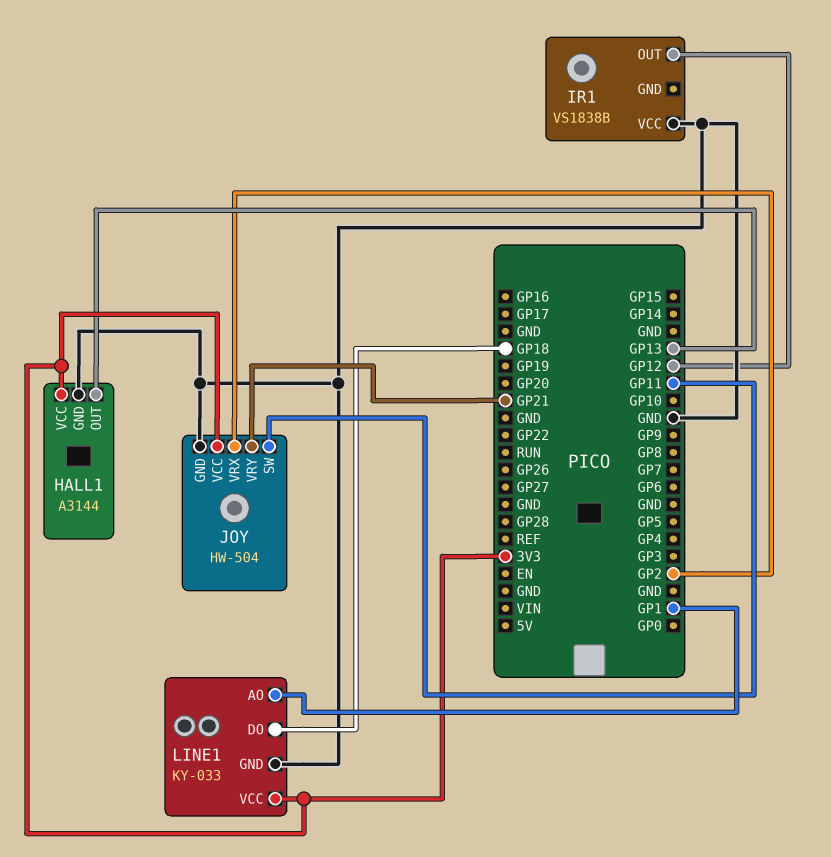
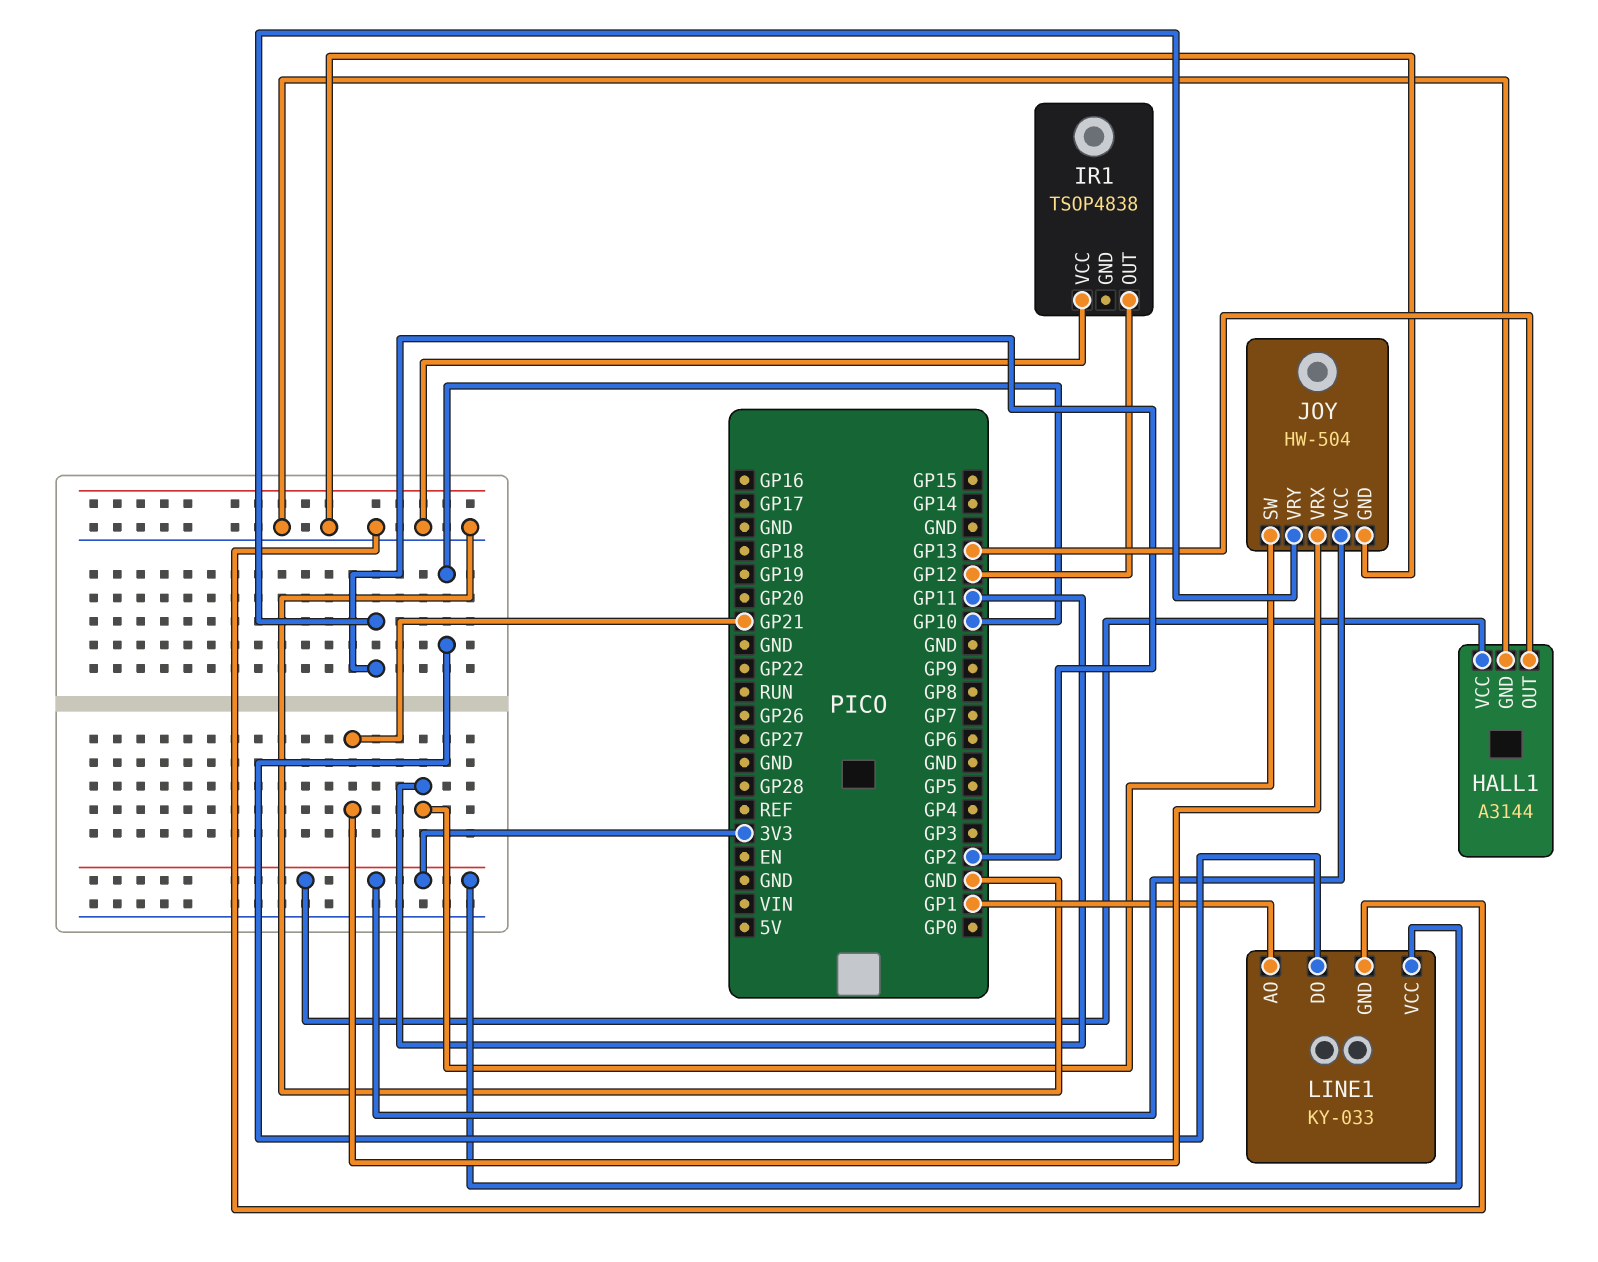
IR1: VS1838B -> TSOP4838
JOY pin VRX: GP2 -> GP21
JOY pin VRY: GP21 -> GP2
LINE1 pin DO: GP18 -> GP10

